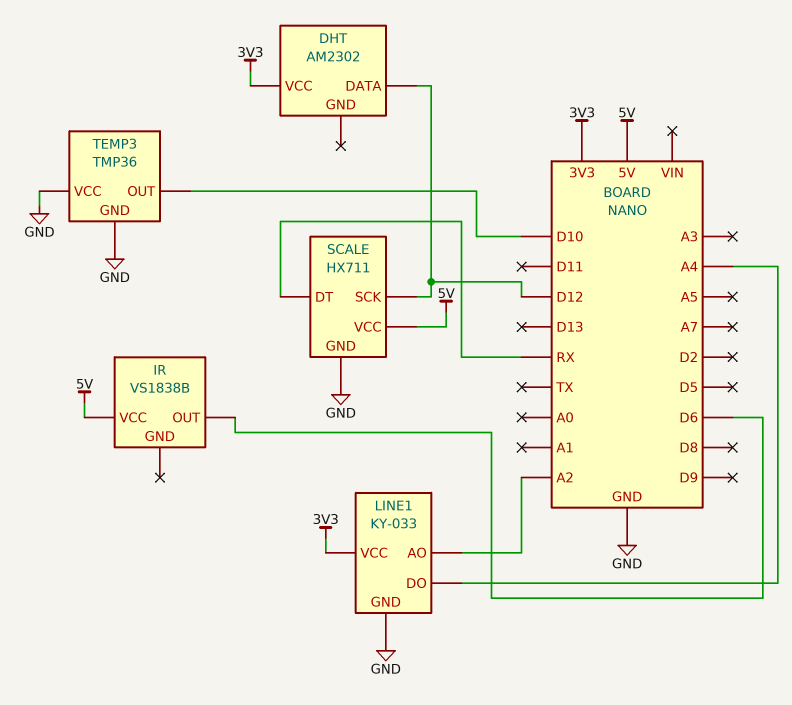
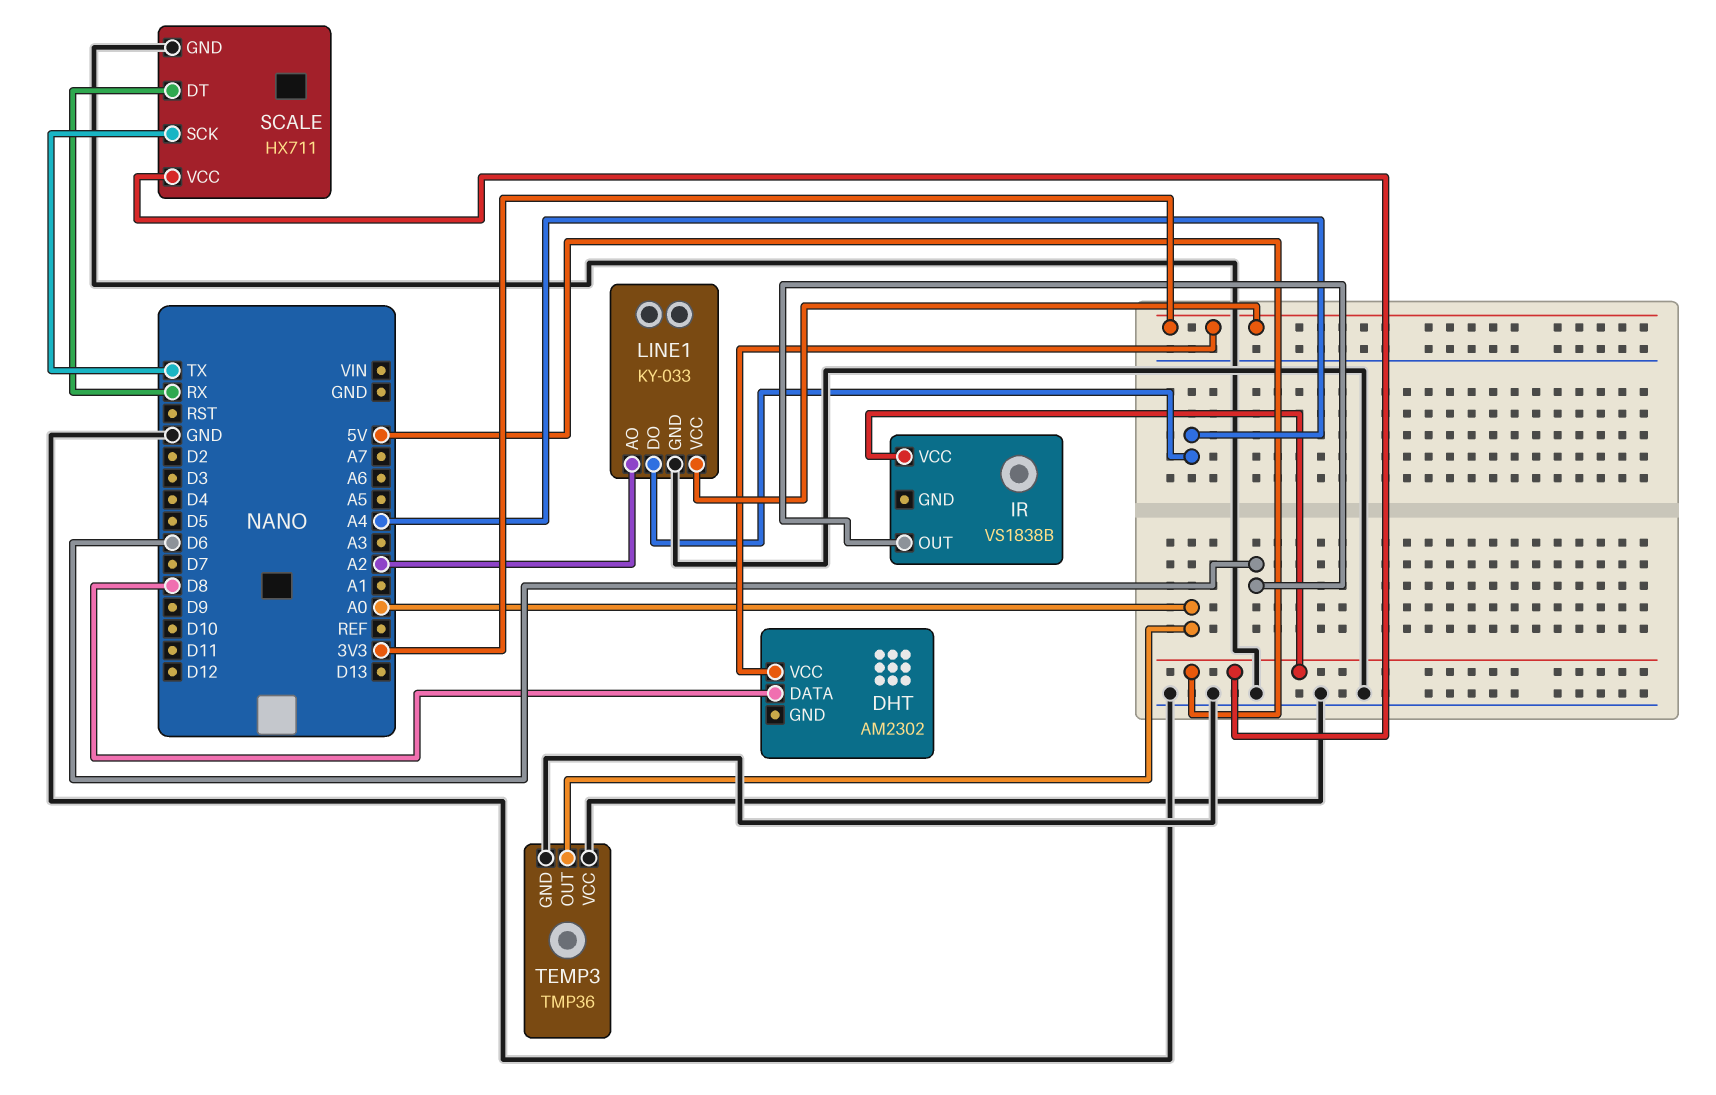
DHT pin DATA: D12 -> D8
SCALE pin SCK: D12 -> TX
TEMP3 pin OUT: D10 -> A0

